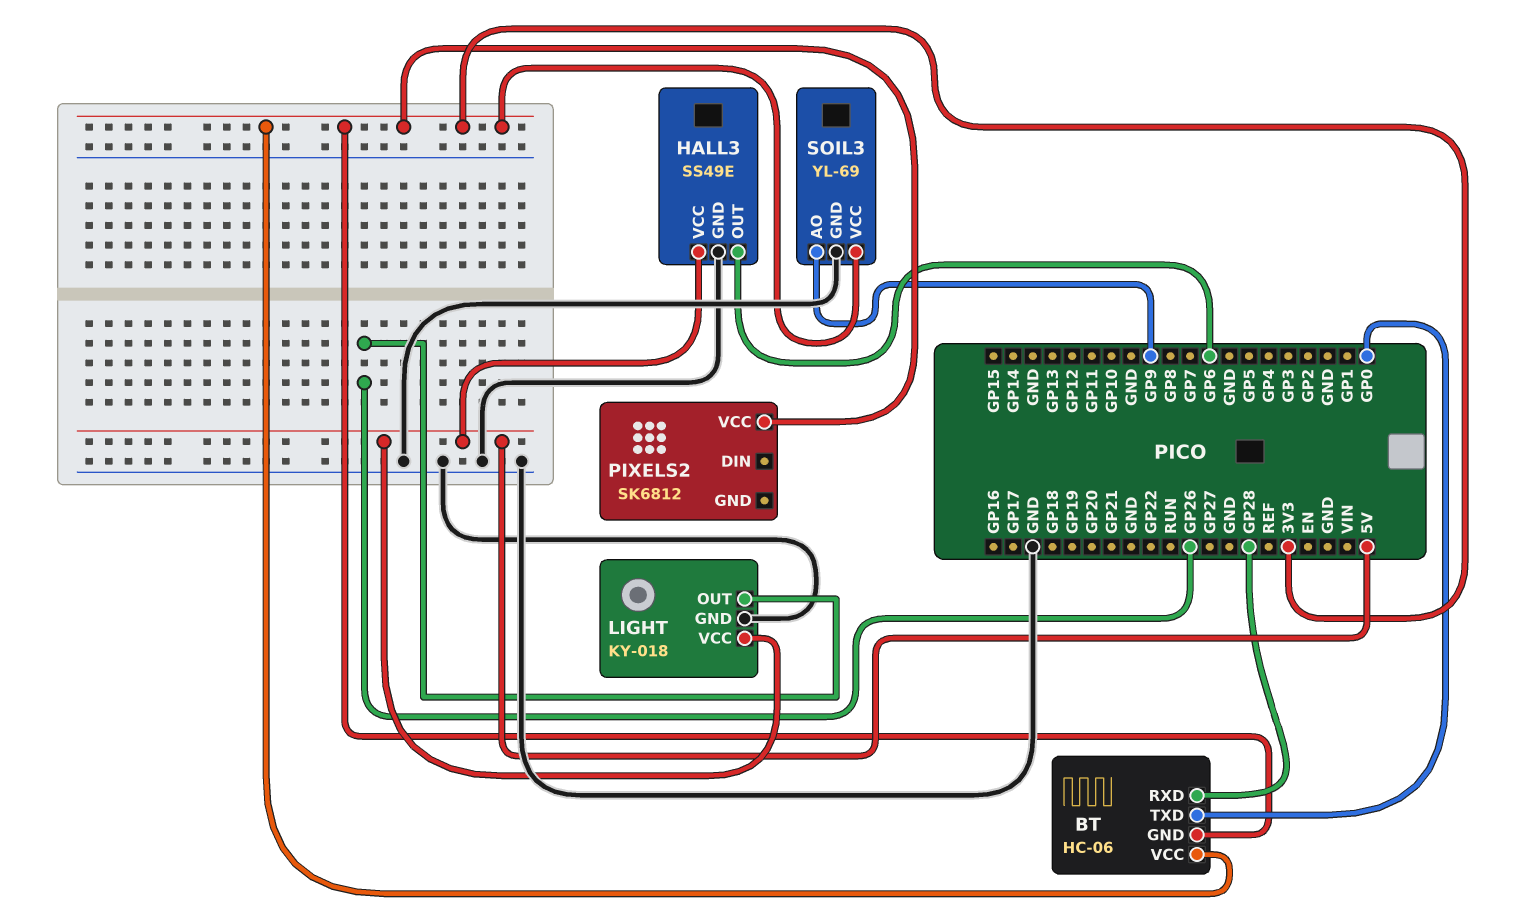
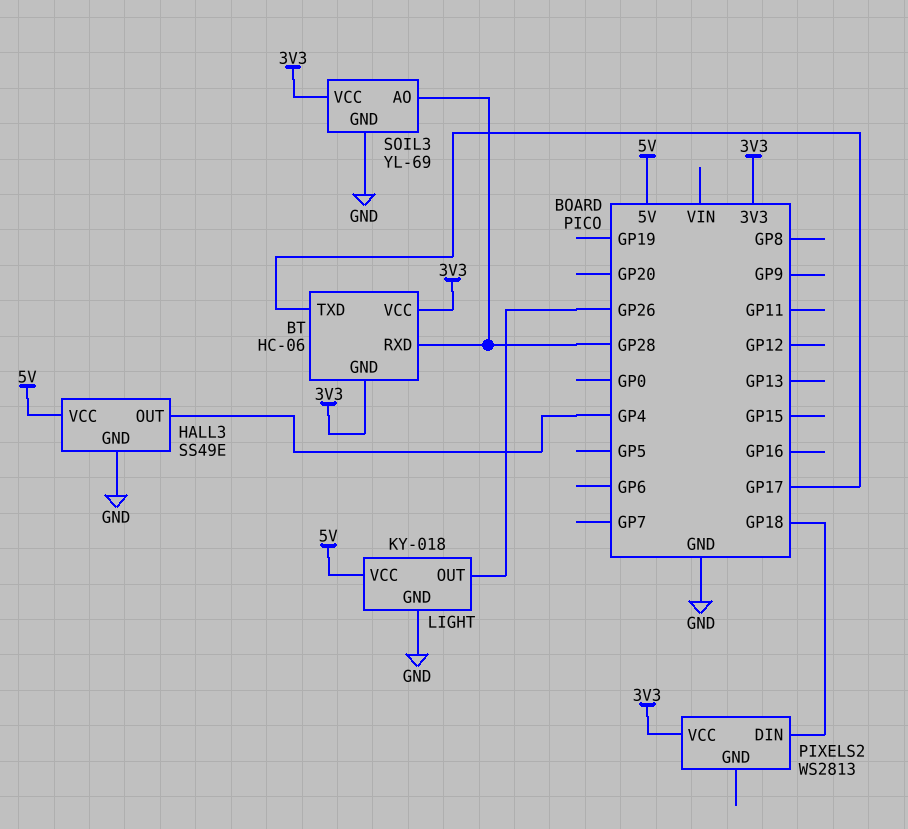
BT pin TXD: GP0 -> GP17
HALL3 pin OUT: GP6 -> GP4
PIXELS2: SK6812 -> WS2813
PIXELS2 pin DIN: none -> GP18
SOIL3 pin AO: GP9 -> GP28

